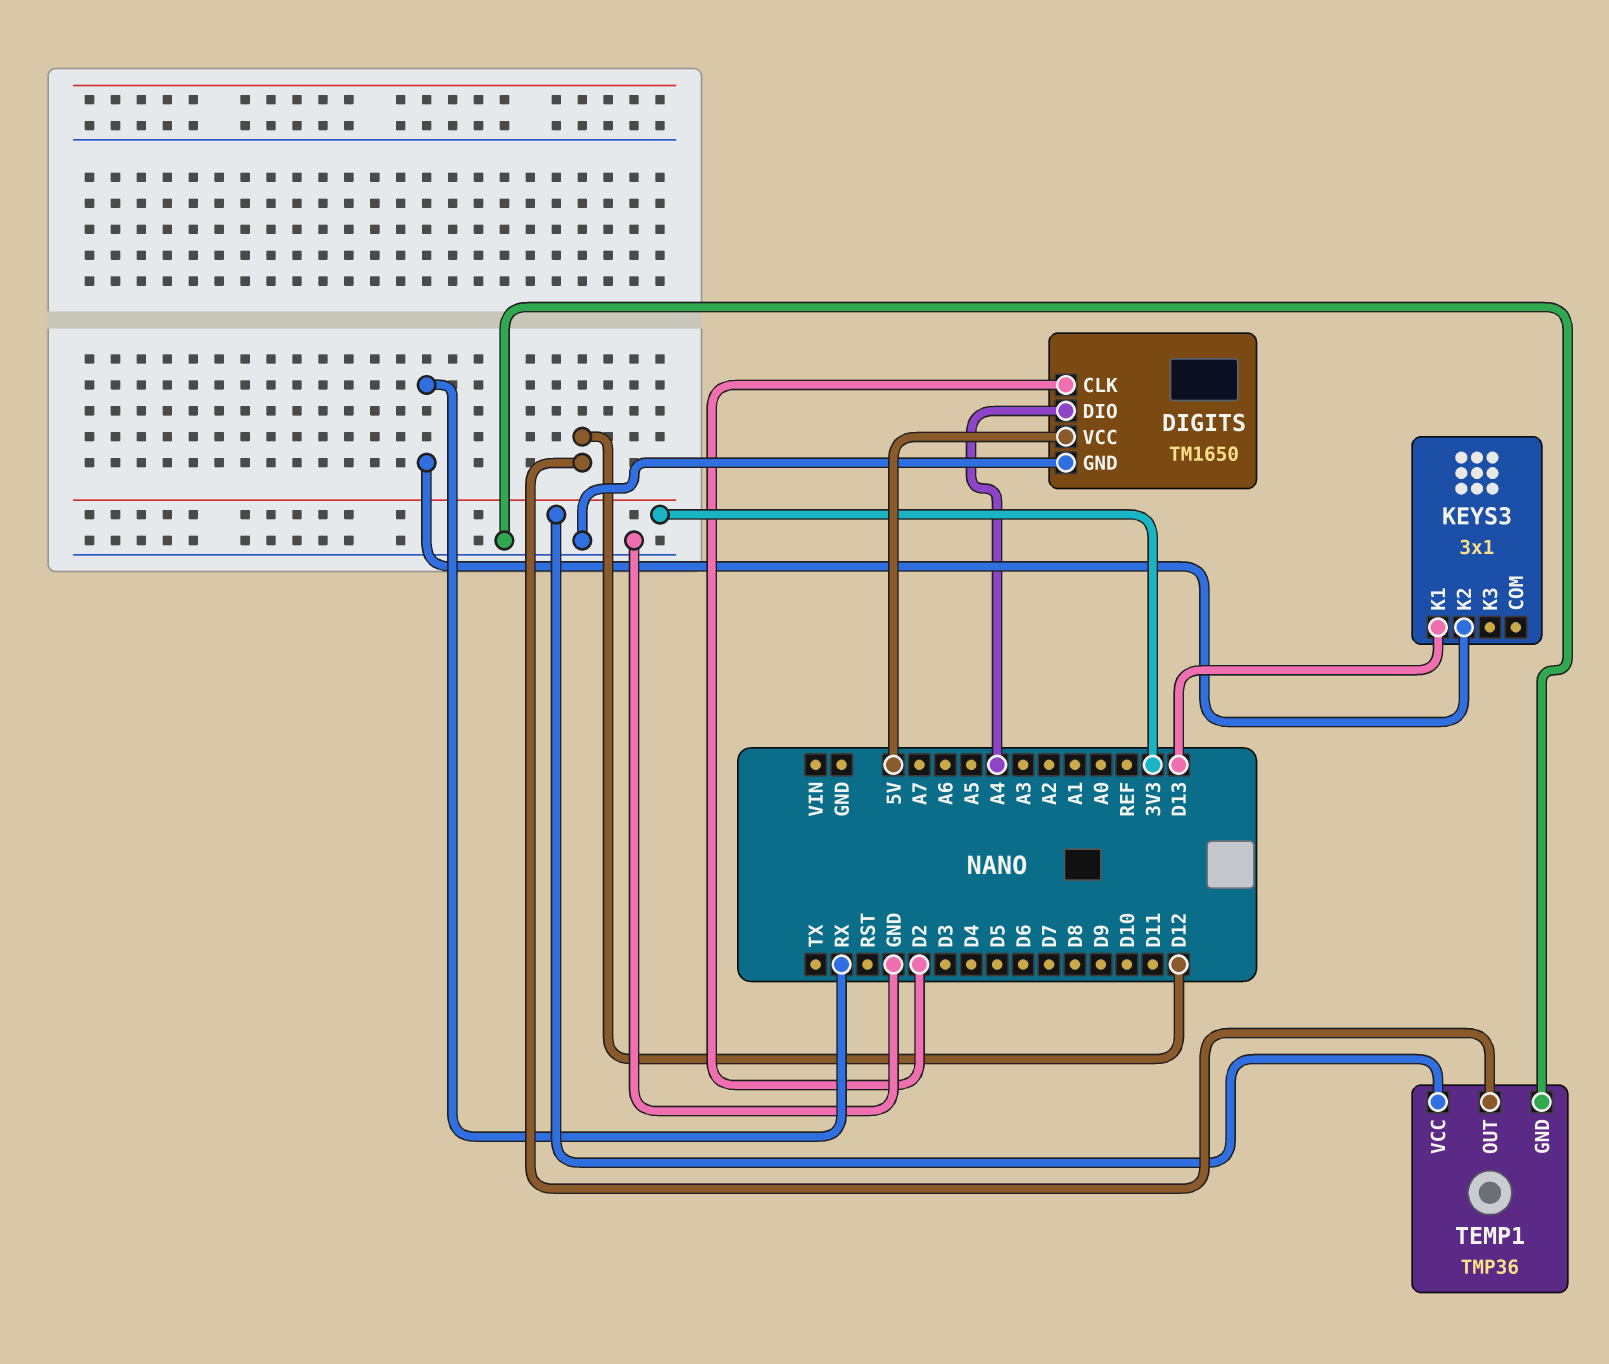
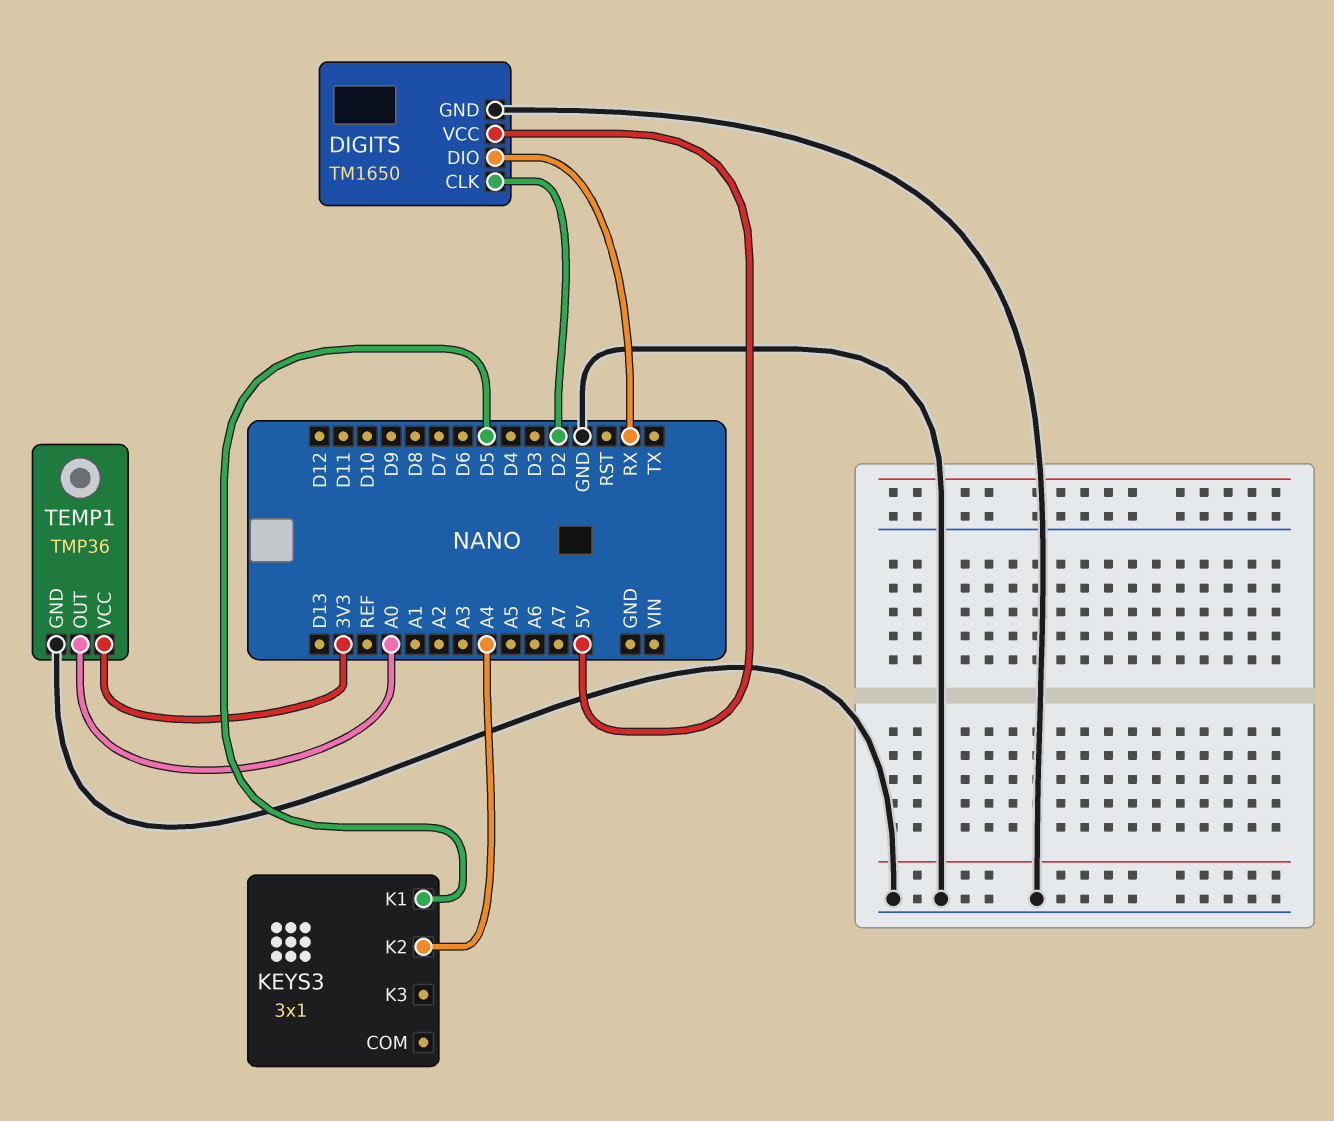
DIGITS pin DIO: A4 -> RX
KEYS3 pin K1: D13 -> D5
KEYS3 pin K2: RX -> A4
TEMP1 pin OUT: D12 -> A0

